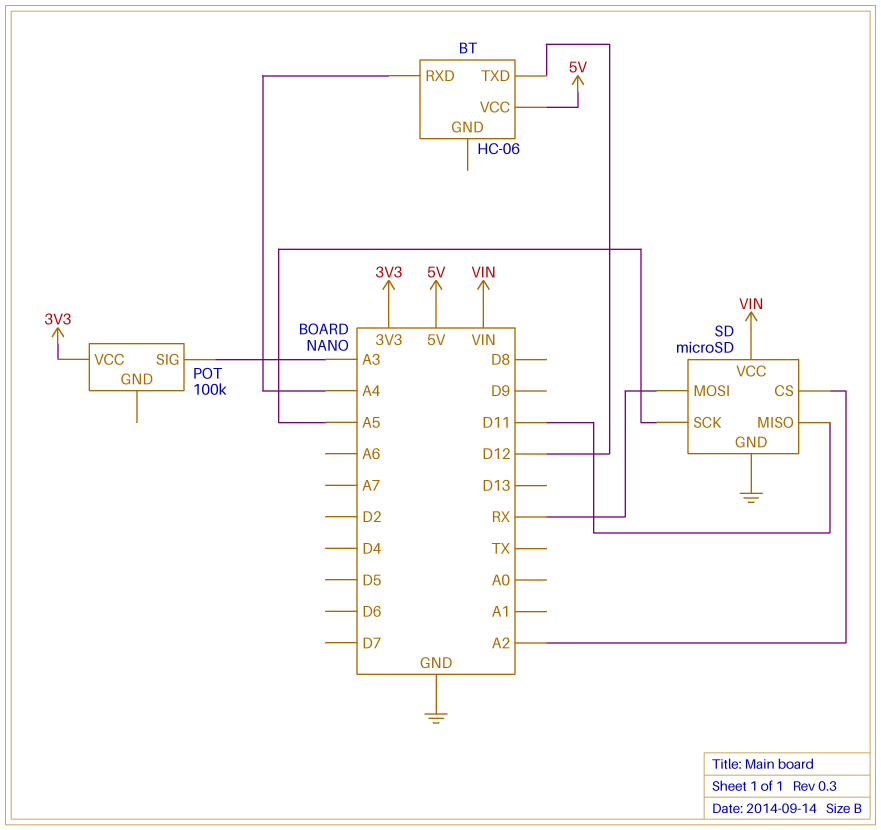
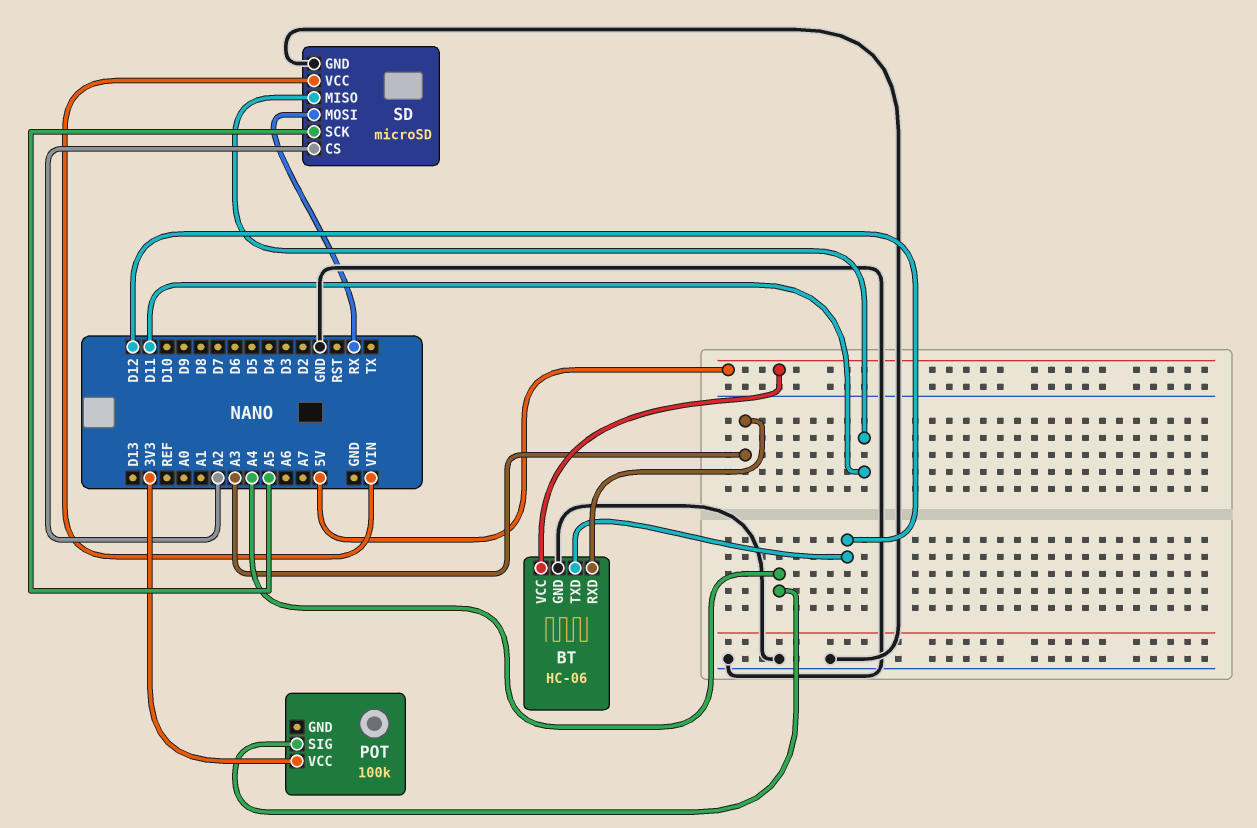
BT pin GND: none -> GND
BT pin RXD: A4 -> A3
POT pin SIG: A3 -> A4

